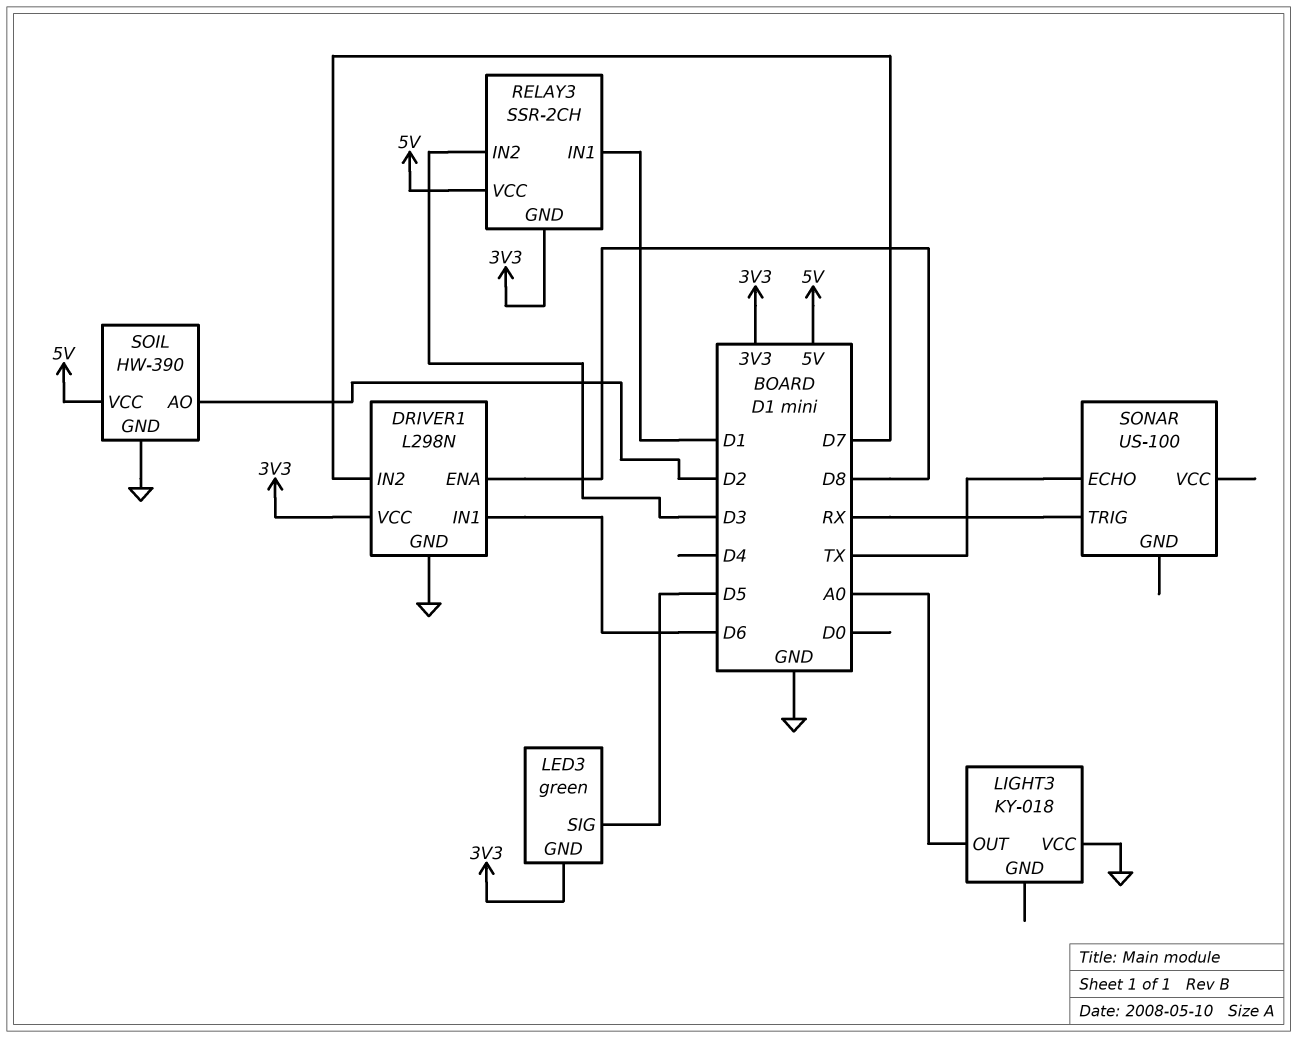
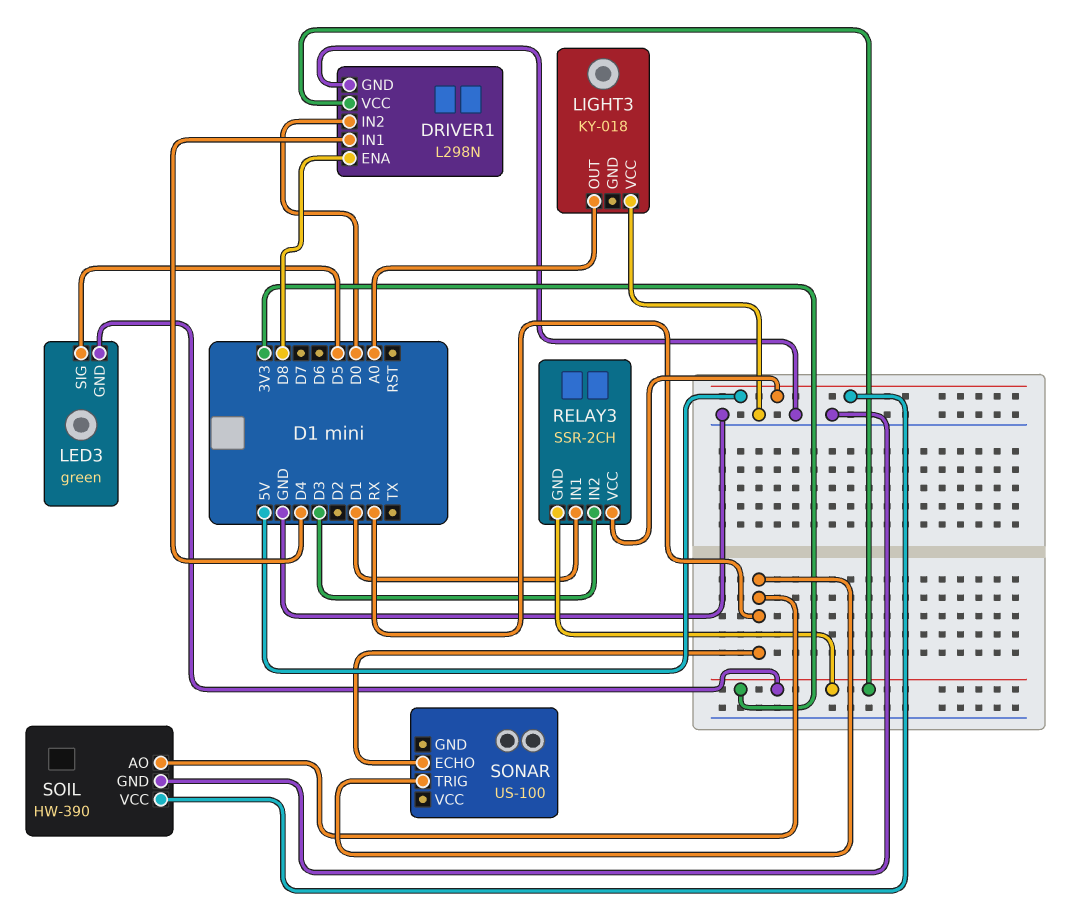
DRIVER1 pin IN1: D6 -> D4
DRIVER1 pin IN2: D7 -> D0
SOIL pin AO: D2 -> RX
SONAR pin ECHO: TX -> RX

